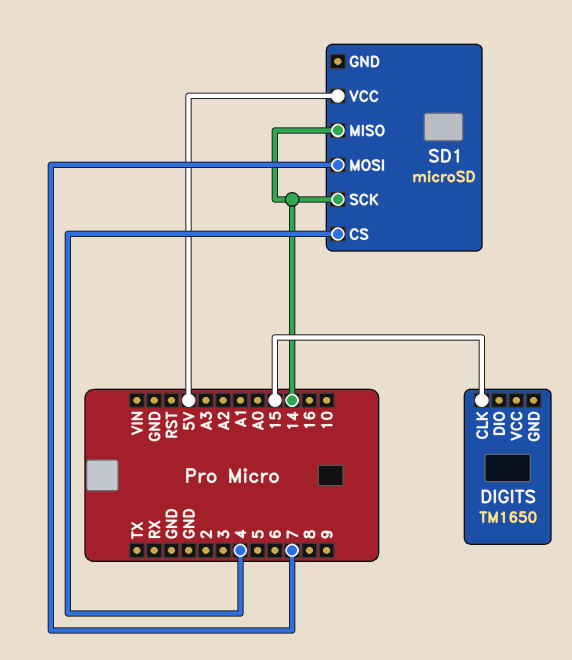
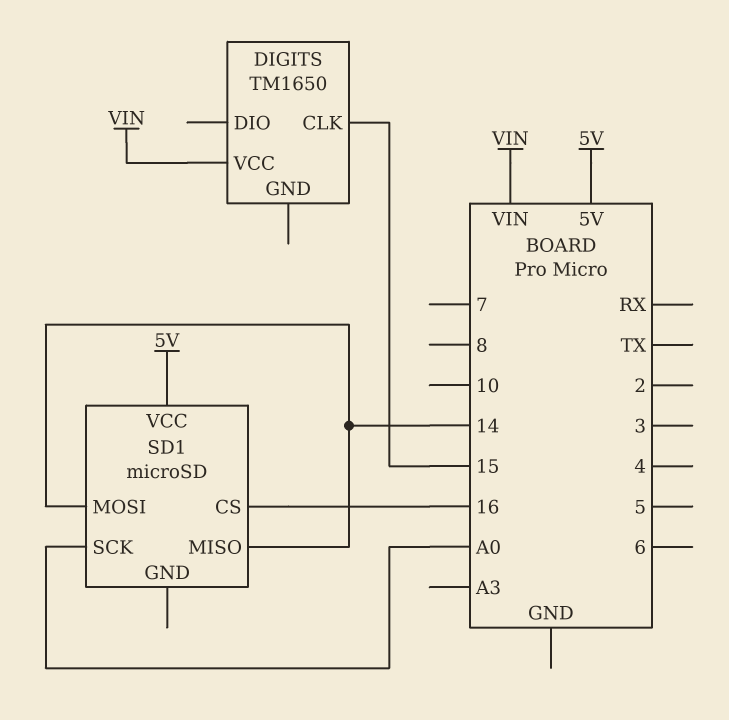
DIGITS pin VCC: none -> VIN
SD1 pin CS: 4 -> 16
SD1 pin MOSI: 7 -> 14
SD1 pin SCK: 14 -> A0

